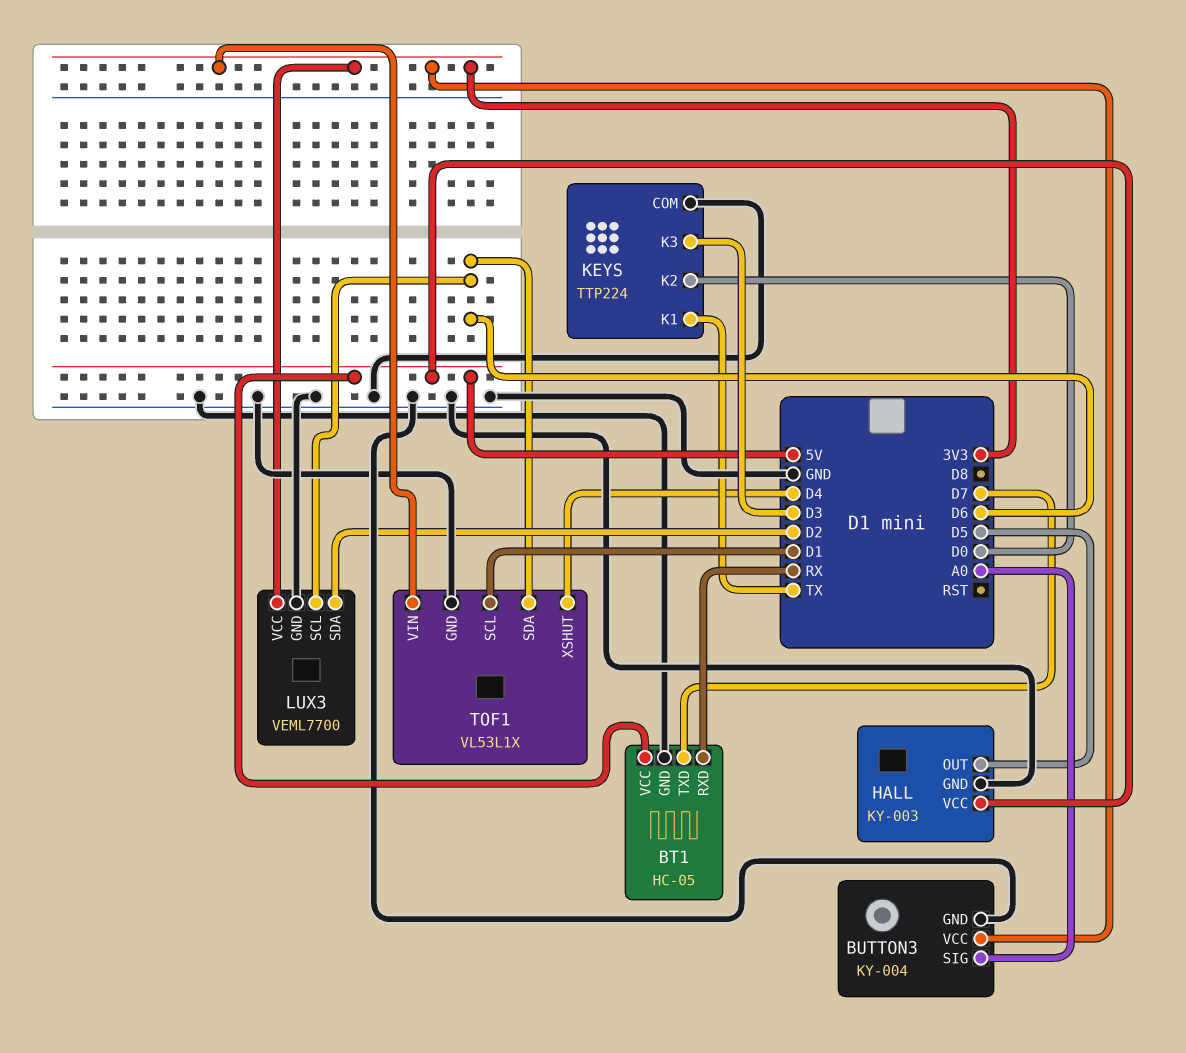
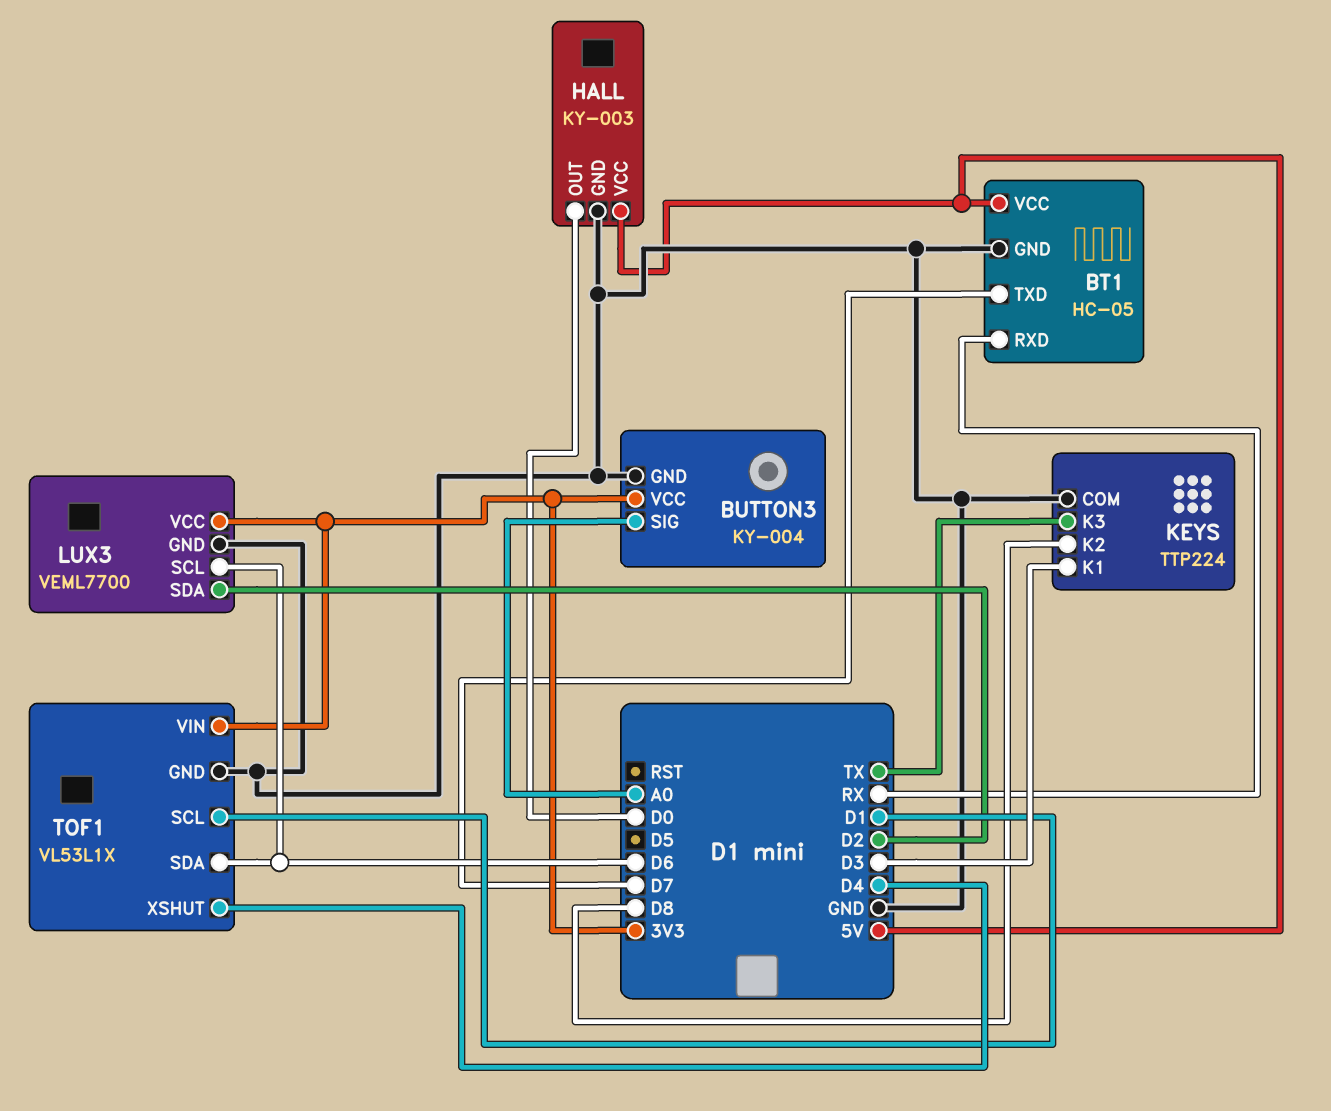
HALL pin OUT: D5 -> D0
KEYS pin K1: TX -> D3
KEYS pin K2: D0 -> D8
KEYS pin K3: D3 -> TX

